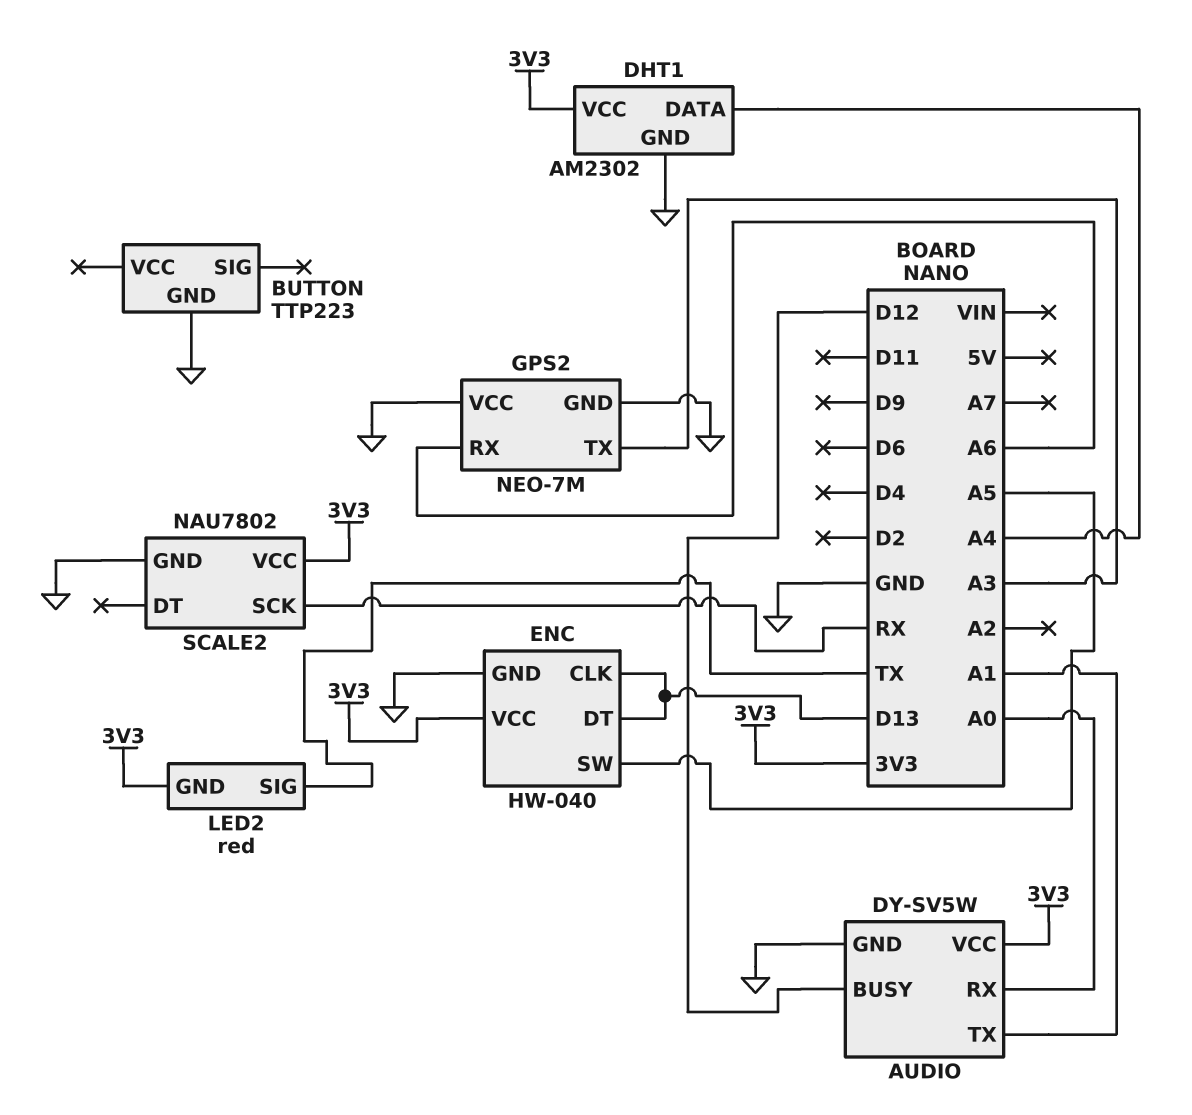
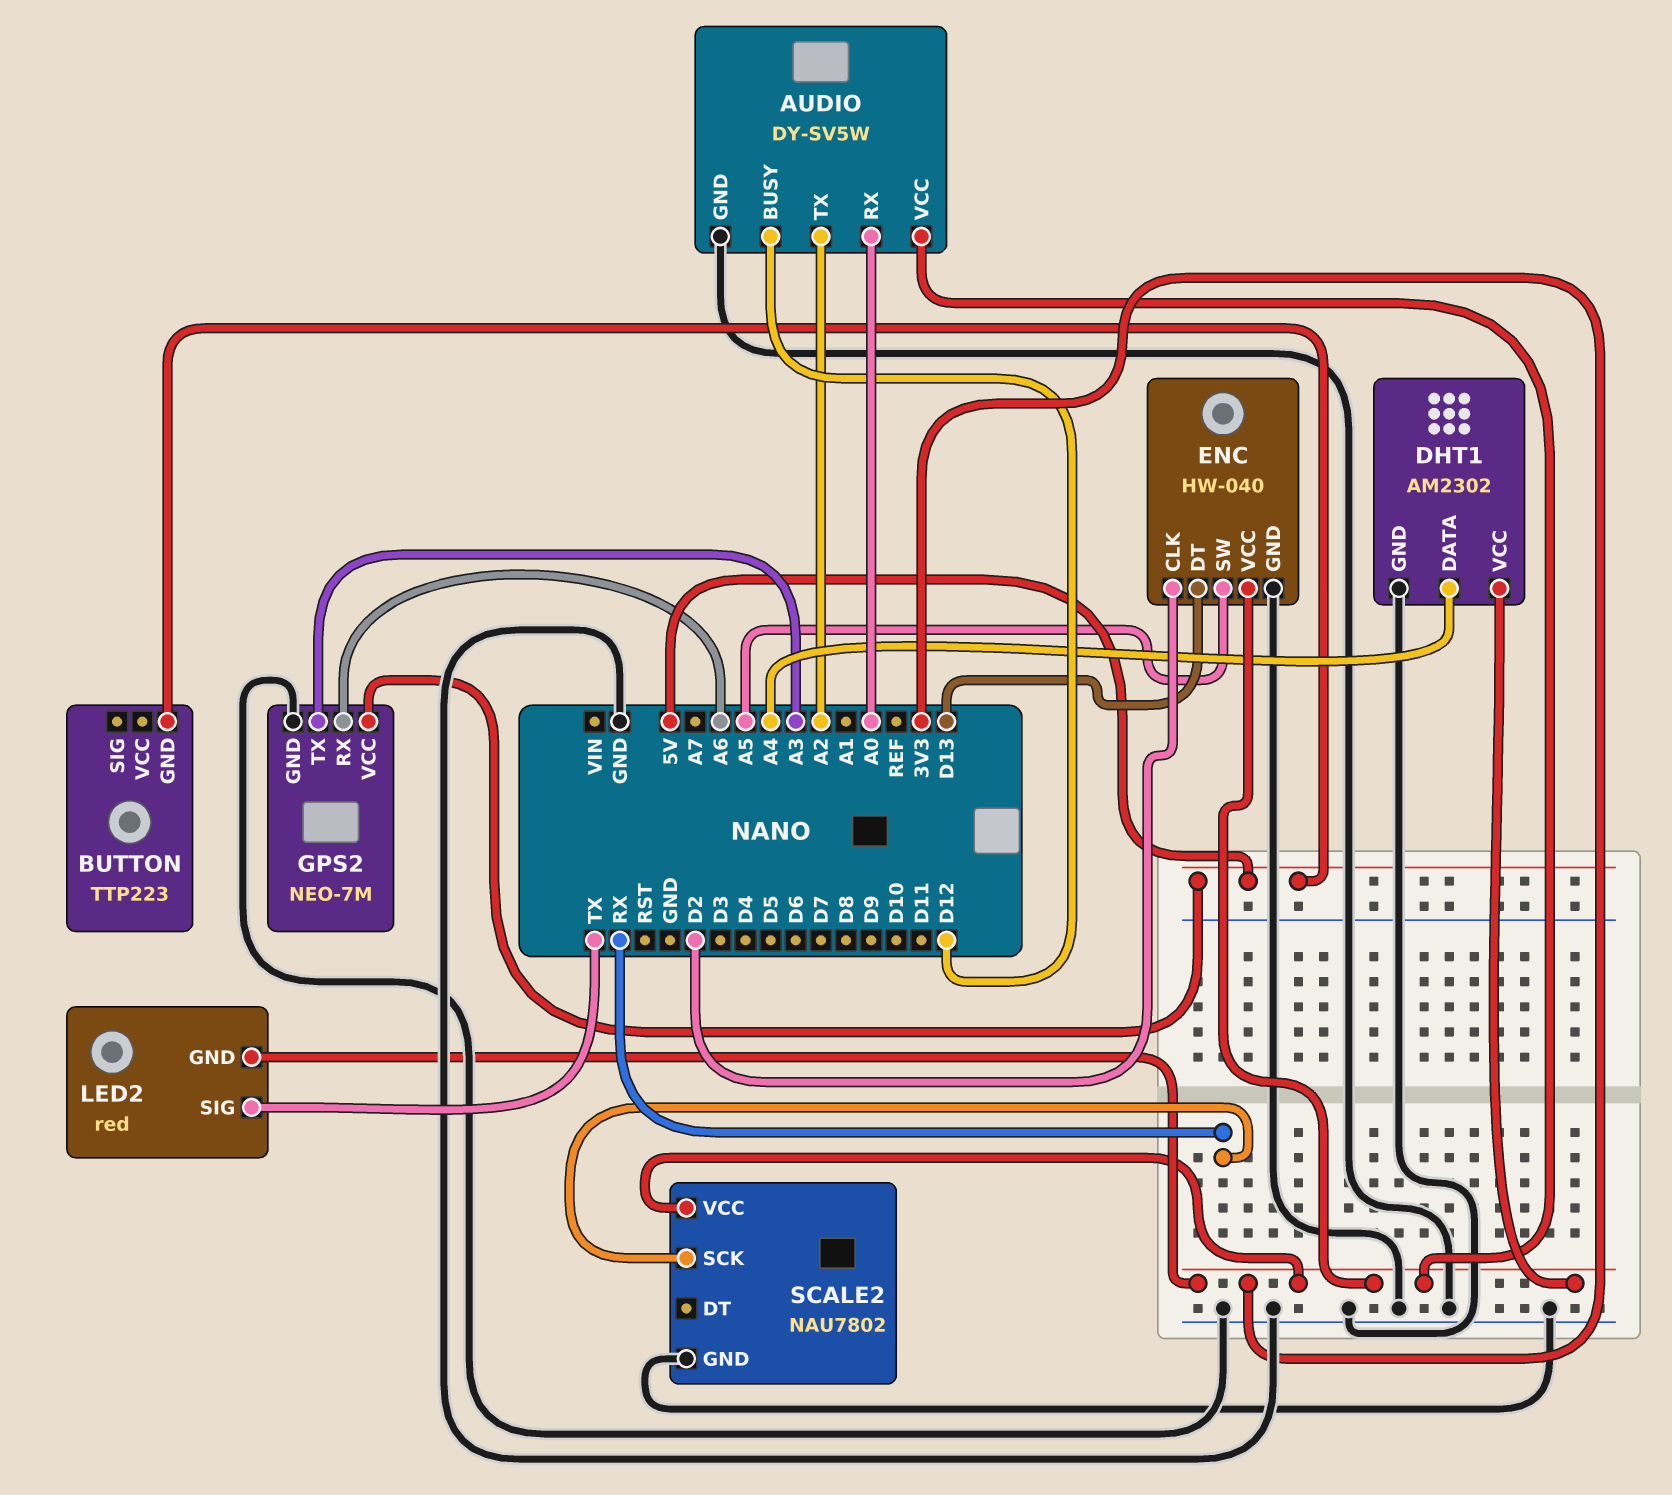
AUDIO pin TX: A1 -> A2
BUTTON pin GND: GND -> 5V
ENC pin CLK: D13 -> D2
GPS2 pin VCC: GND -> 5V

